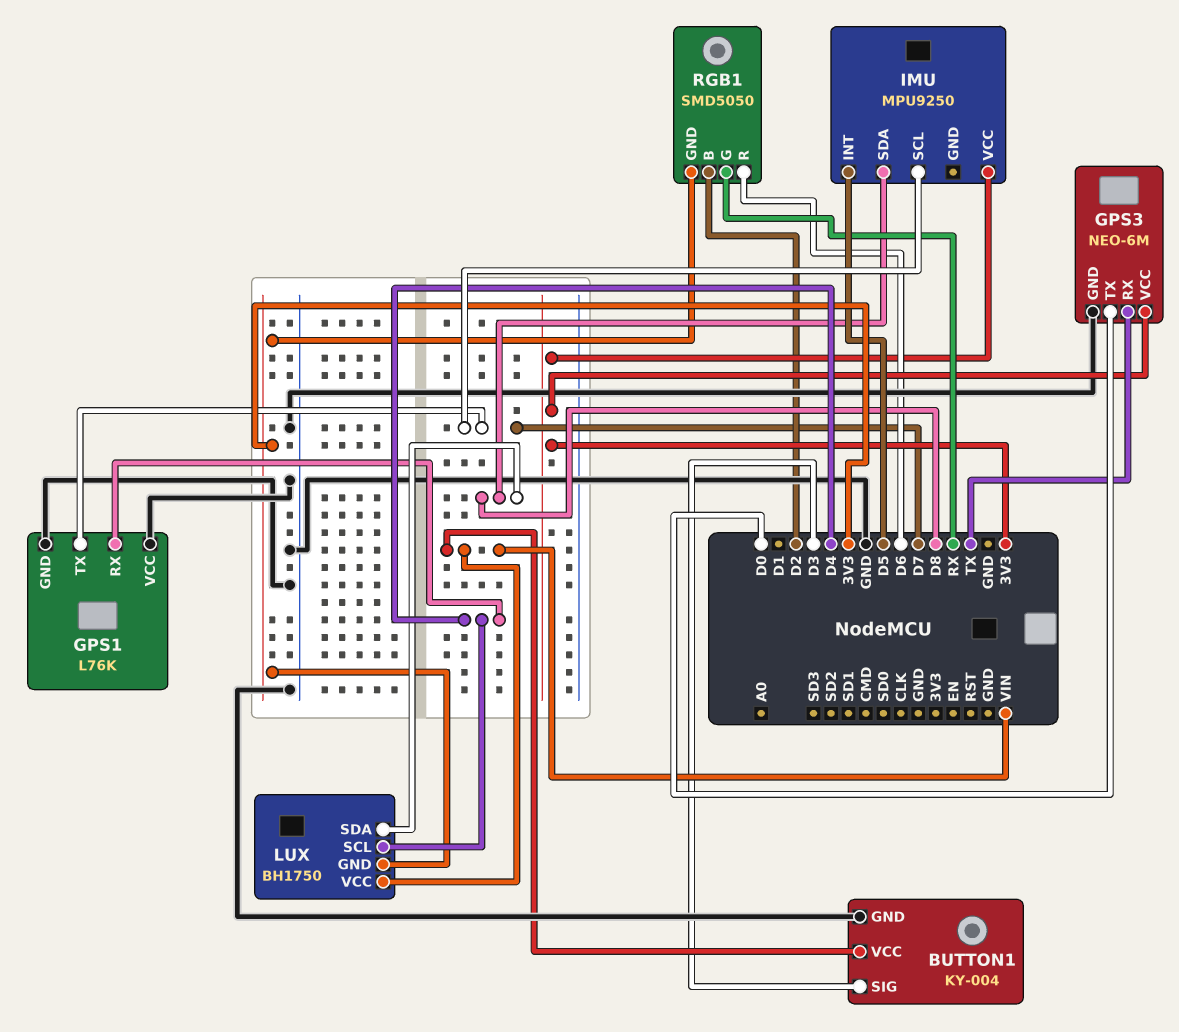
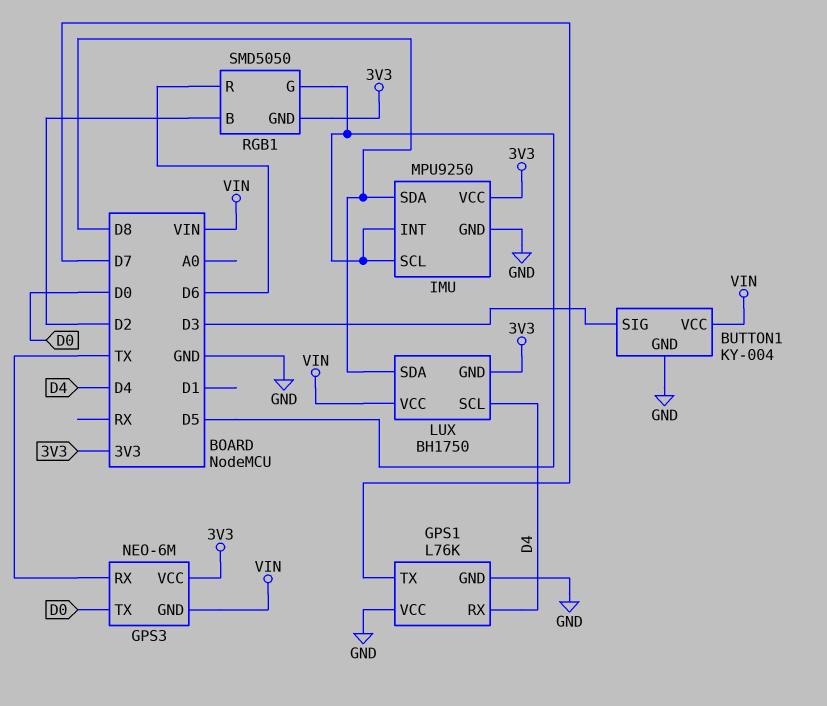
GPS3 pin GND: GND -> VIN
IMU pin GND: none -> GND
IMU pin SCL: D7 -> D5
RGB1 pin G: RX -> D5

